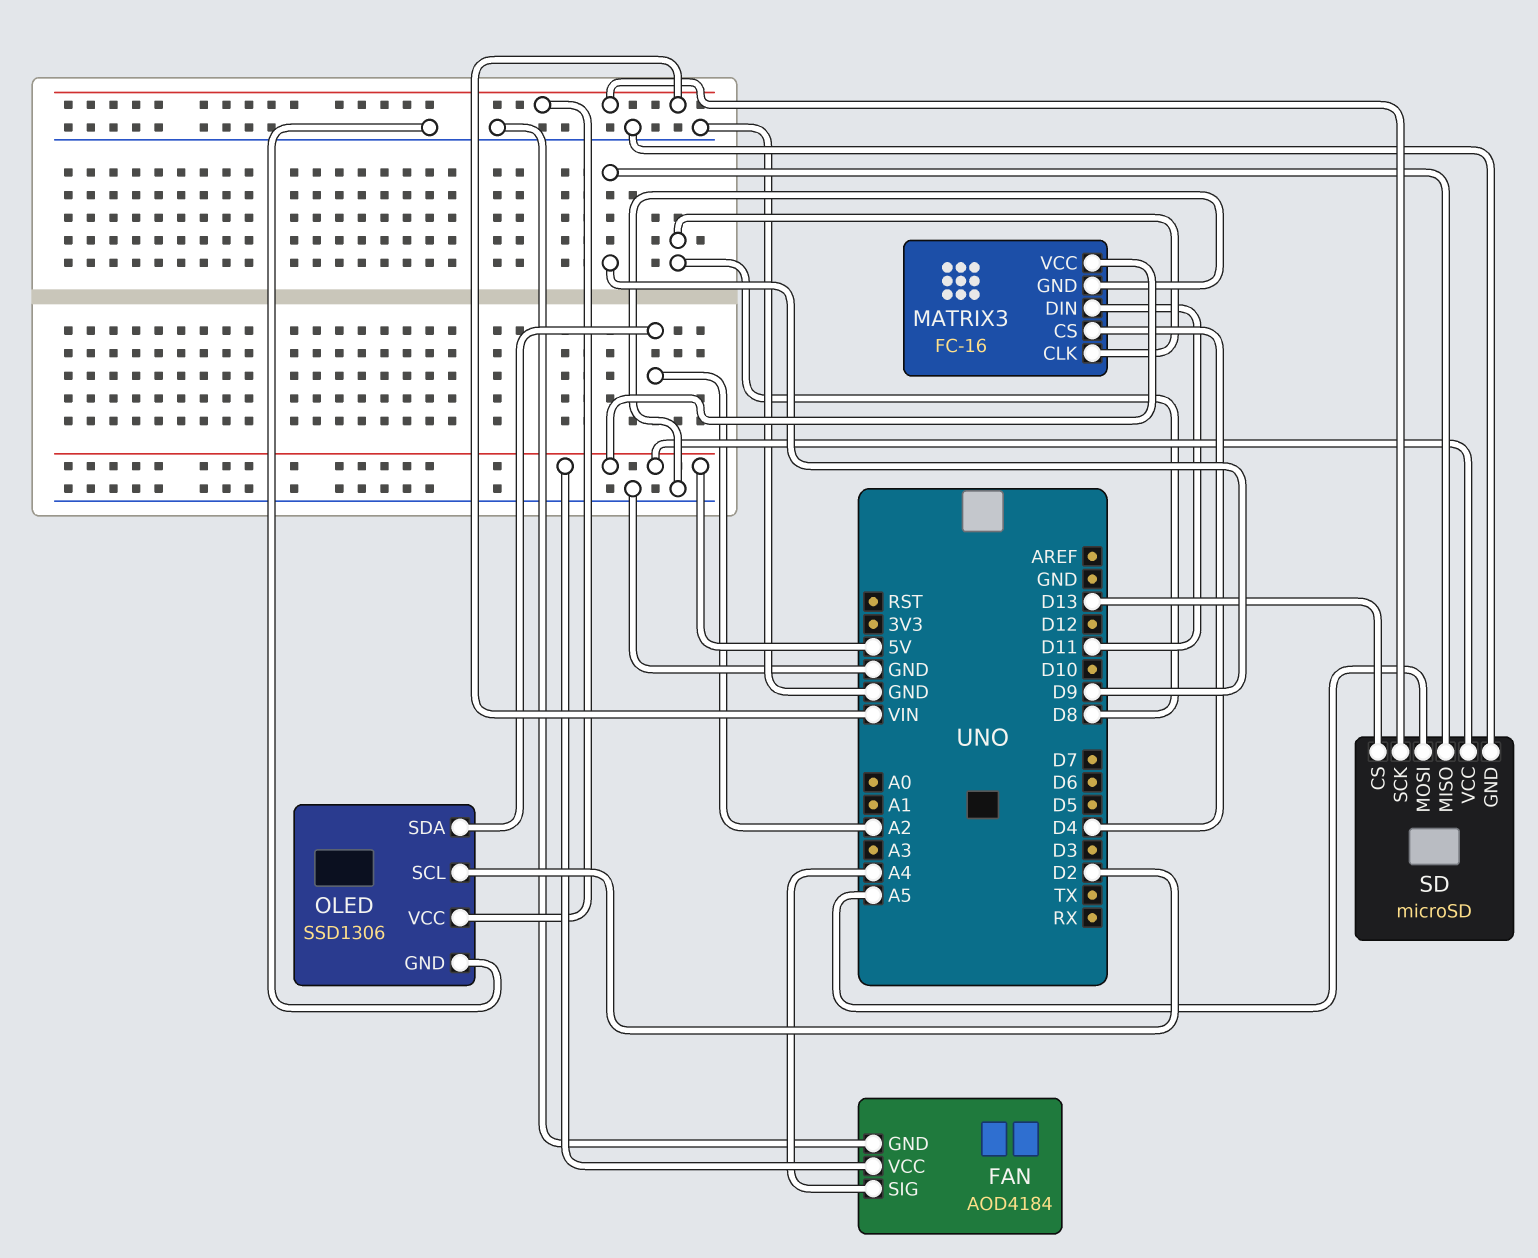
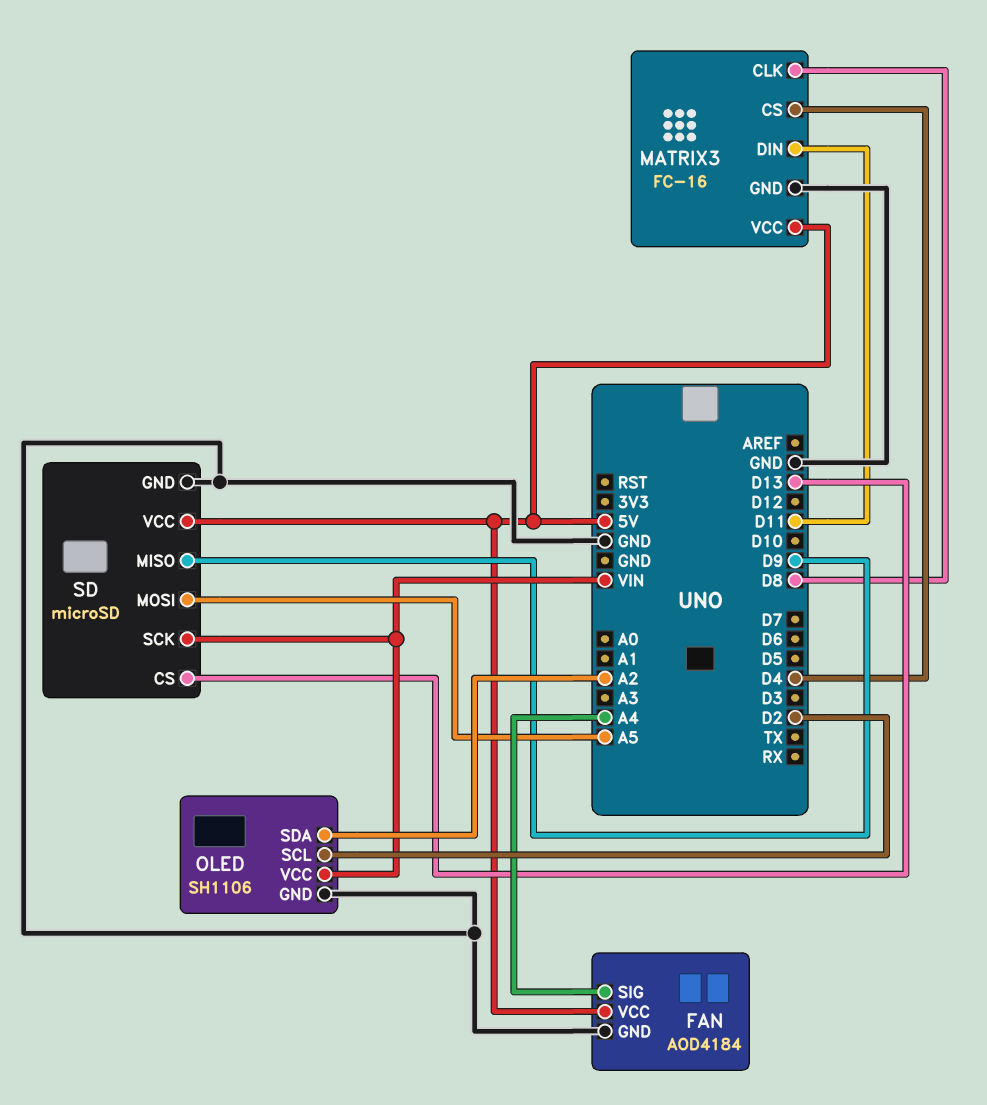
OLED: SSD1306 -> SH1106

